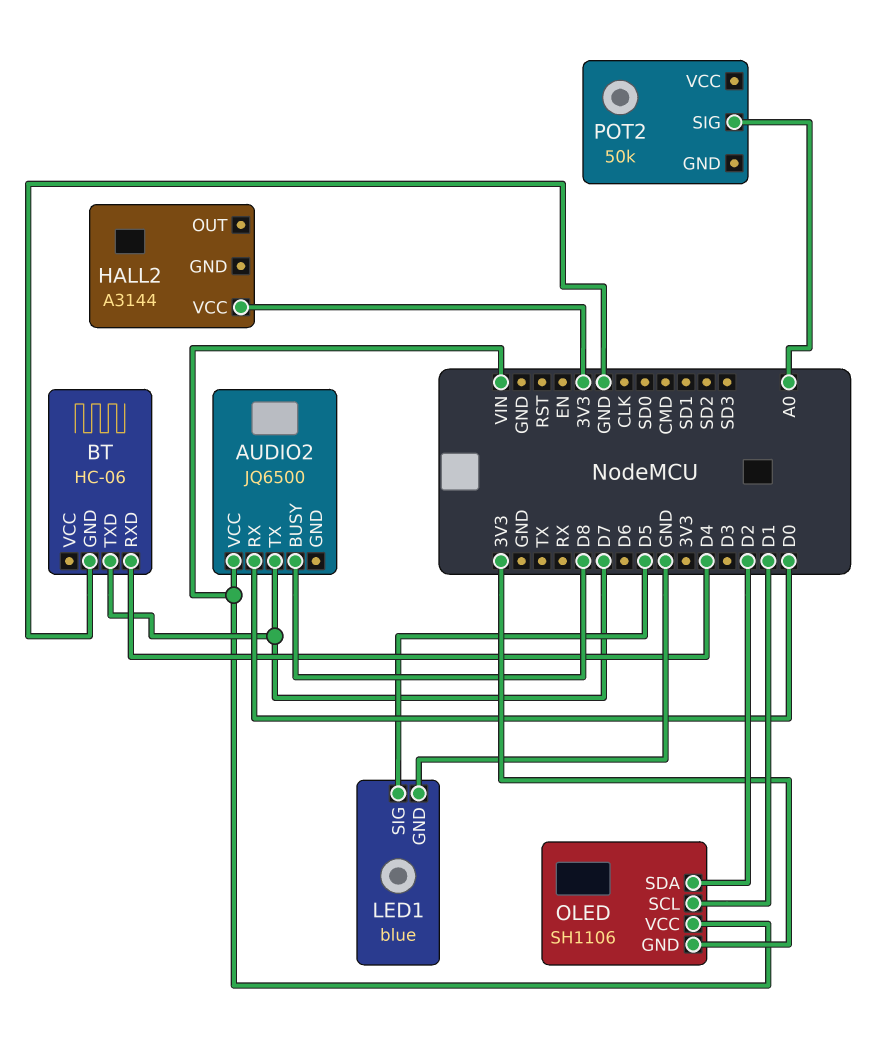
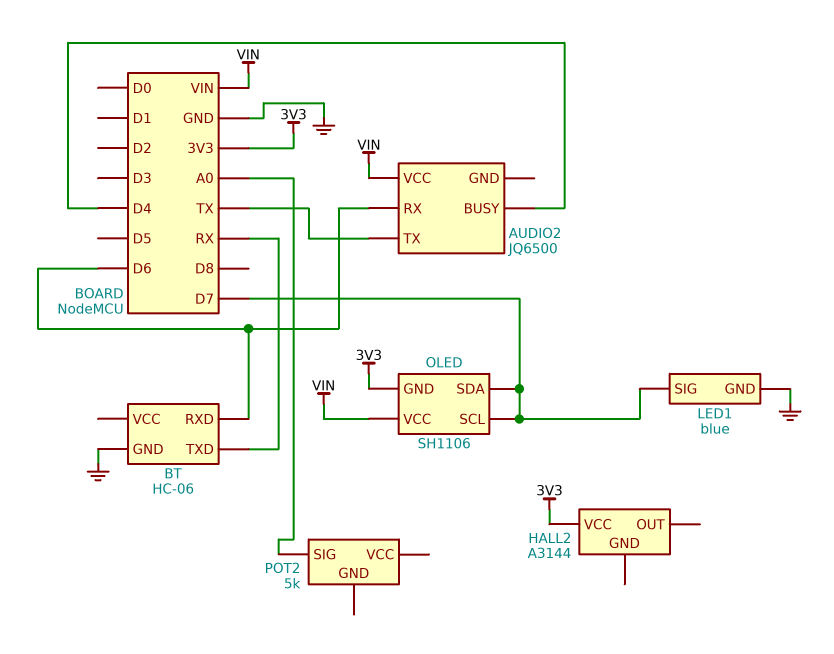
AUDIO2 pin BUSY: D8 -> D4
AUDIO2 pin RX: D0 -> D6
AUDIO2 pin TX: D7 -> TX
BT pin RXD: D4 -> D6
BT pin TXD: D7 -> RX
LED1 pin SIG: D5 -> D7
OLED pin SCL: D1 -> D7
OLED pin SDA: D2 -> D7
POT2: 50k -> 5k

